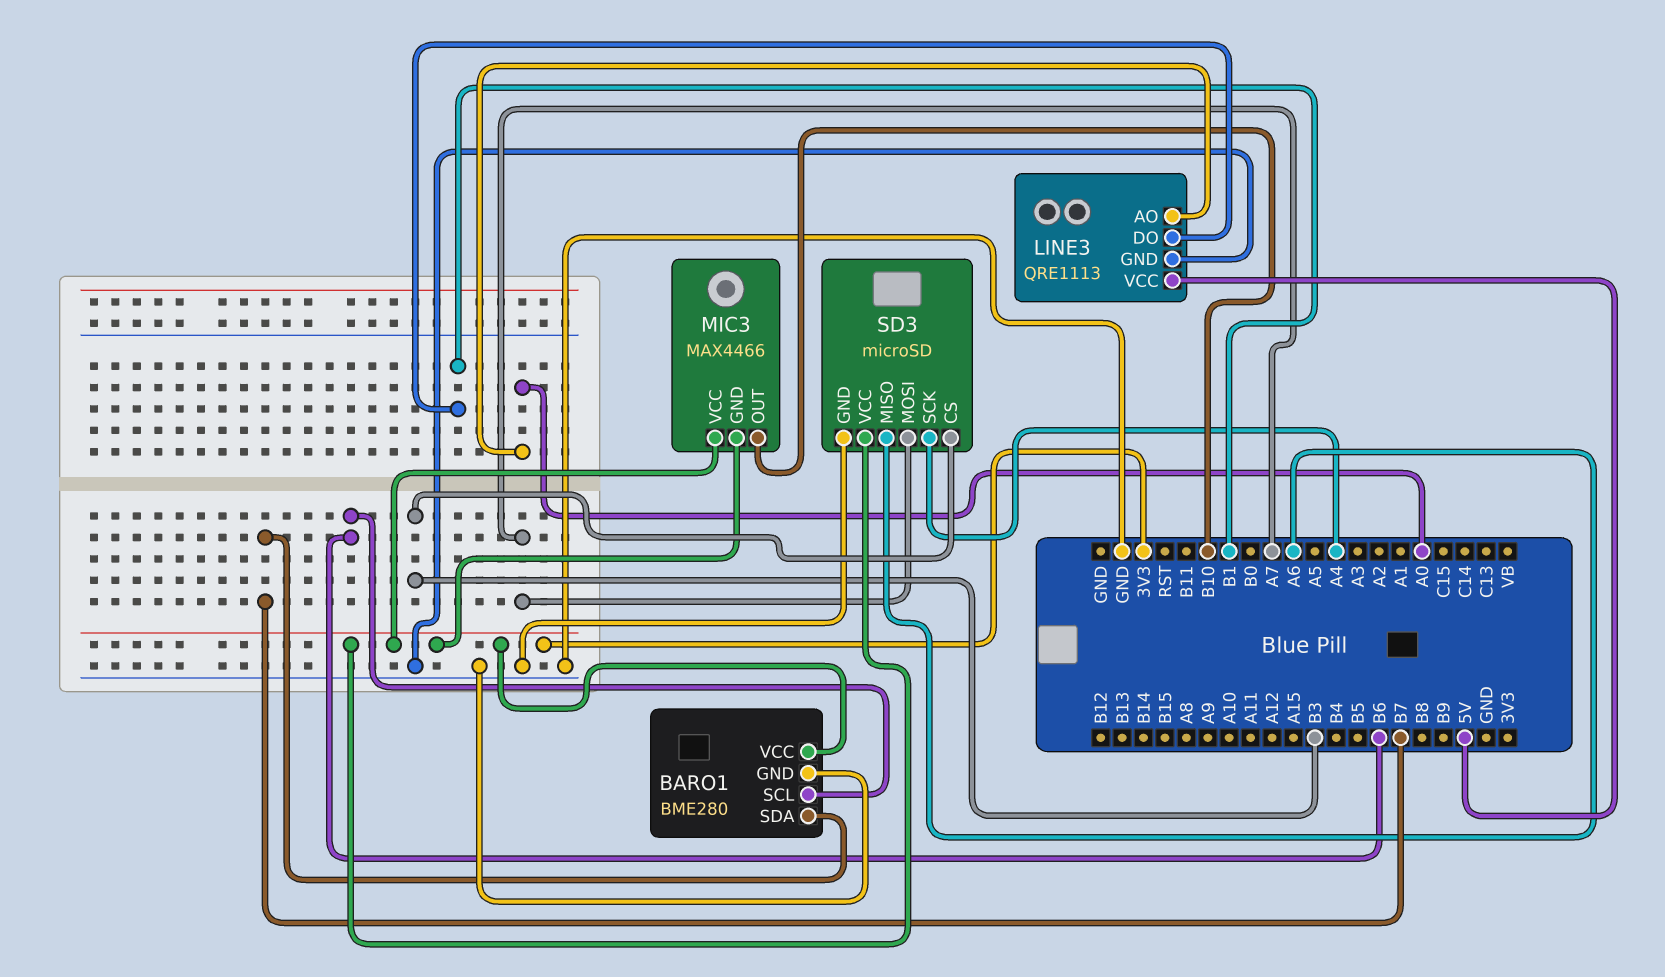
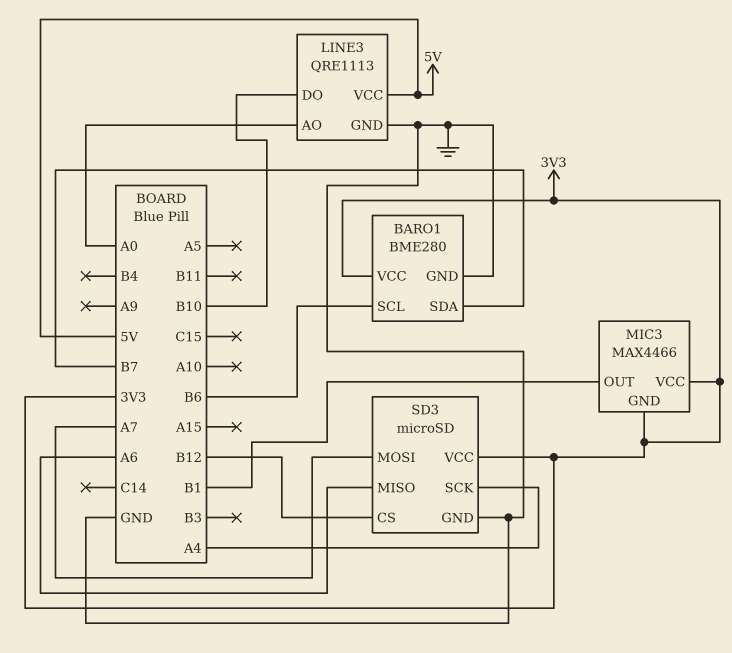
LINE3 pin DO: B1 -> B10
MIC3 pin OUT: B10 -> B1
SD3 pin CS: B3 -> B12

